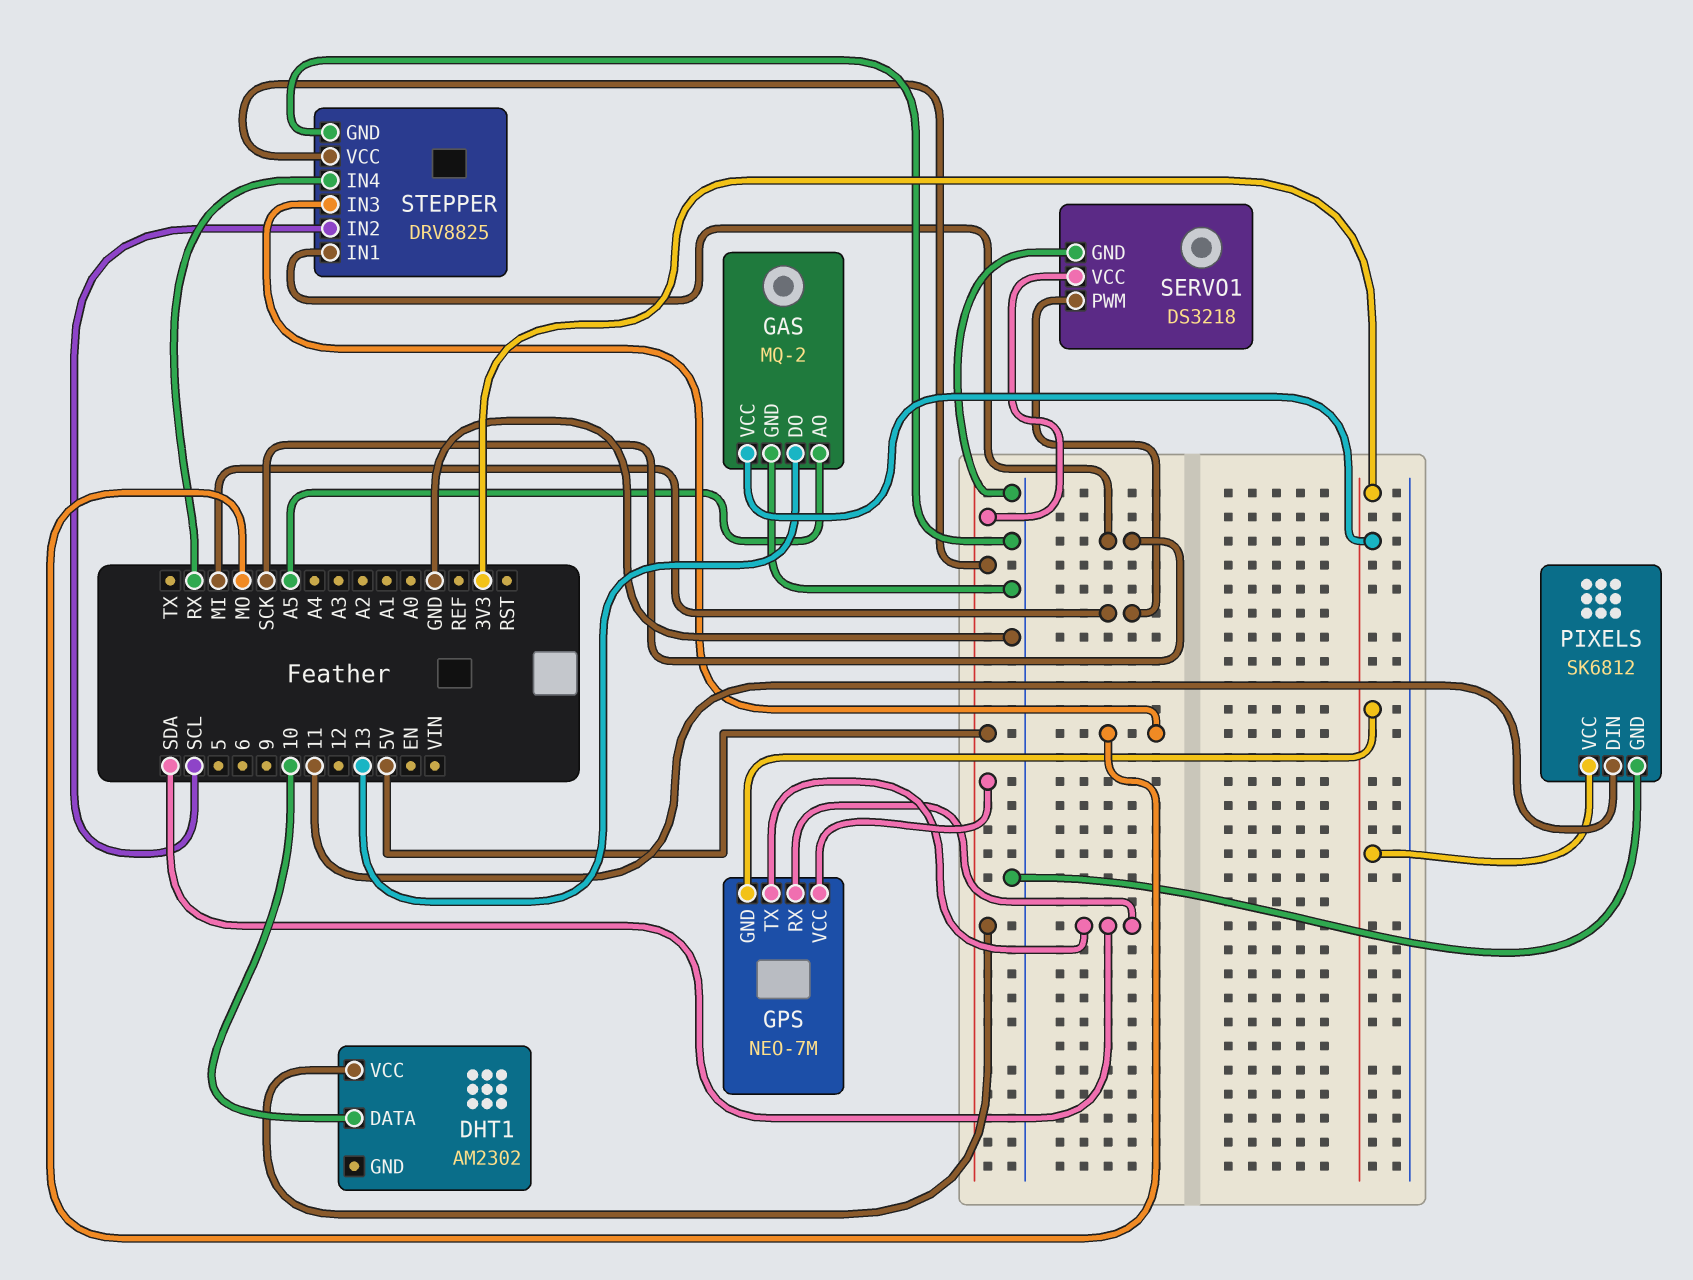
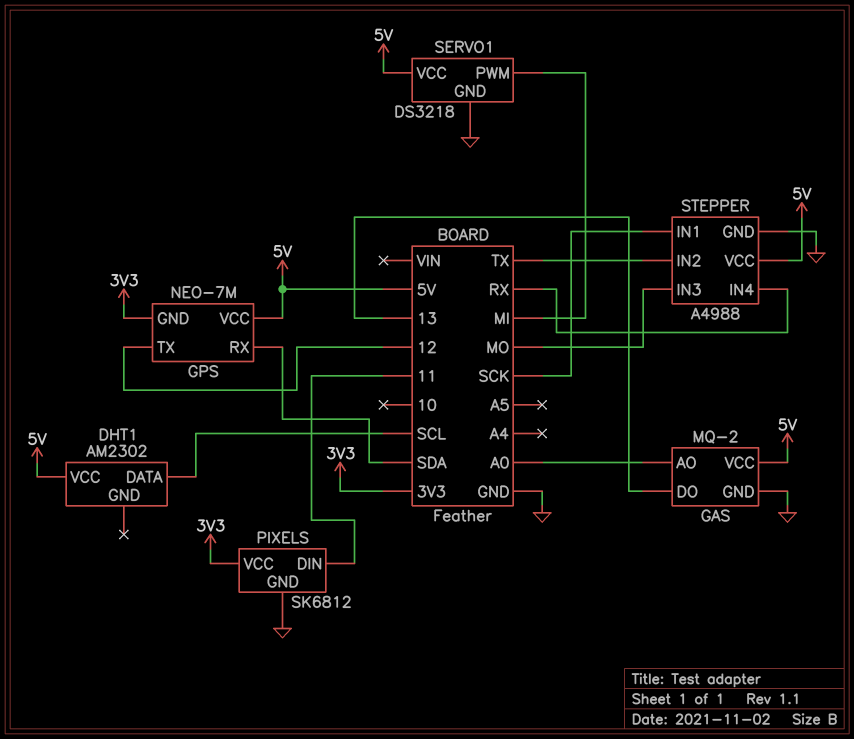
DHT1 pin DATA: 10 -> SCL
GAS pin AO: A5 -> A0
GAS pin VCC: 3V3 -> 5V
GPS pin TX: SDA -> 12
STEPPER: DRV8825 -> A4988
STEPPER pin IN2: SCL -> TX

